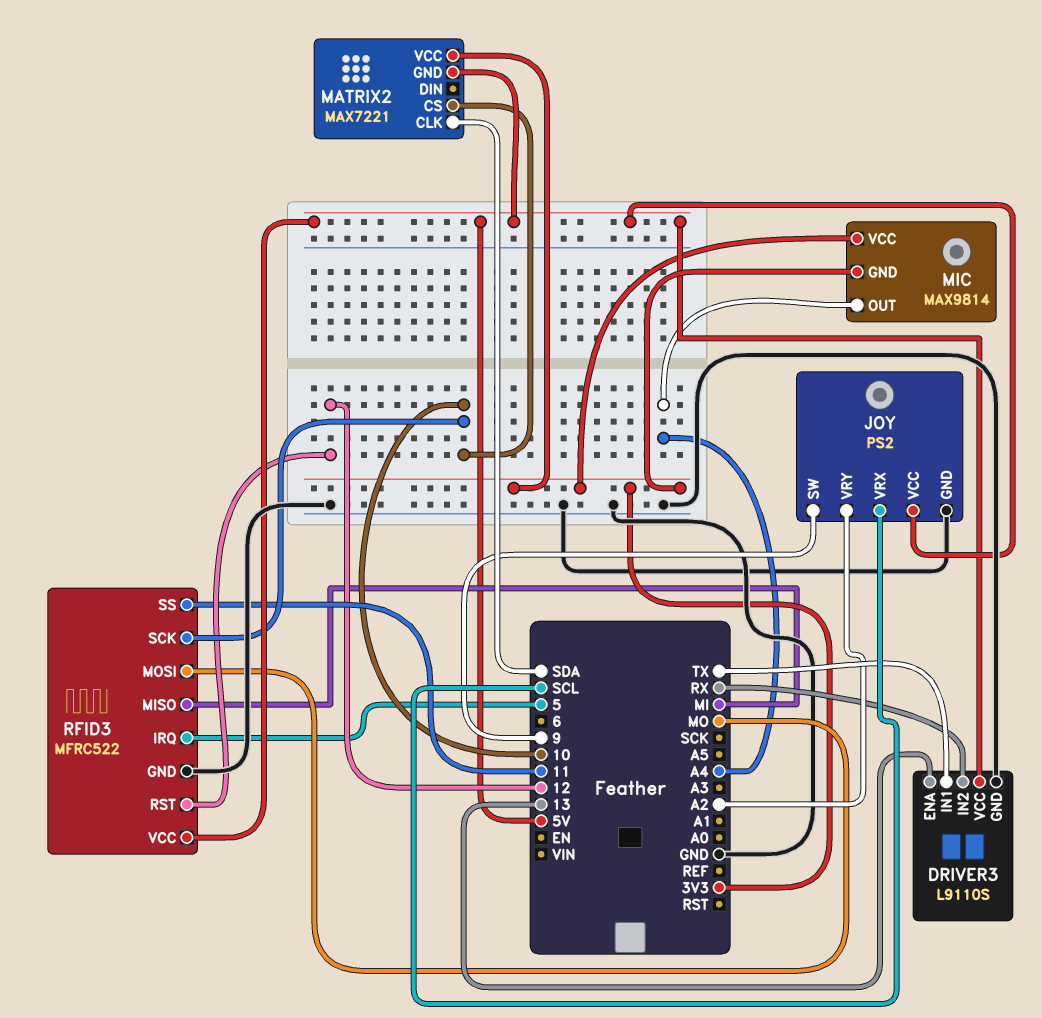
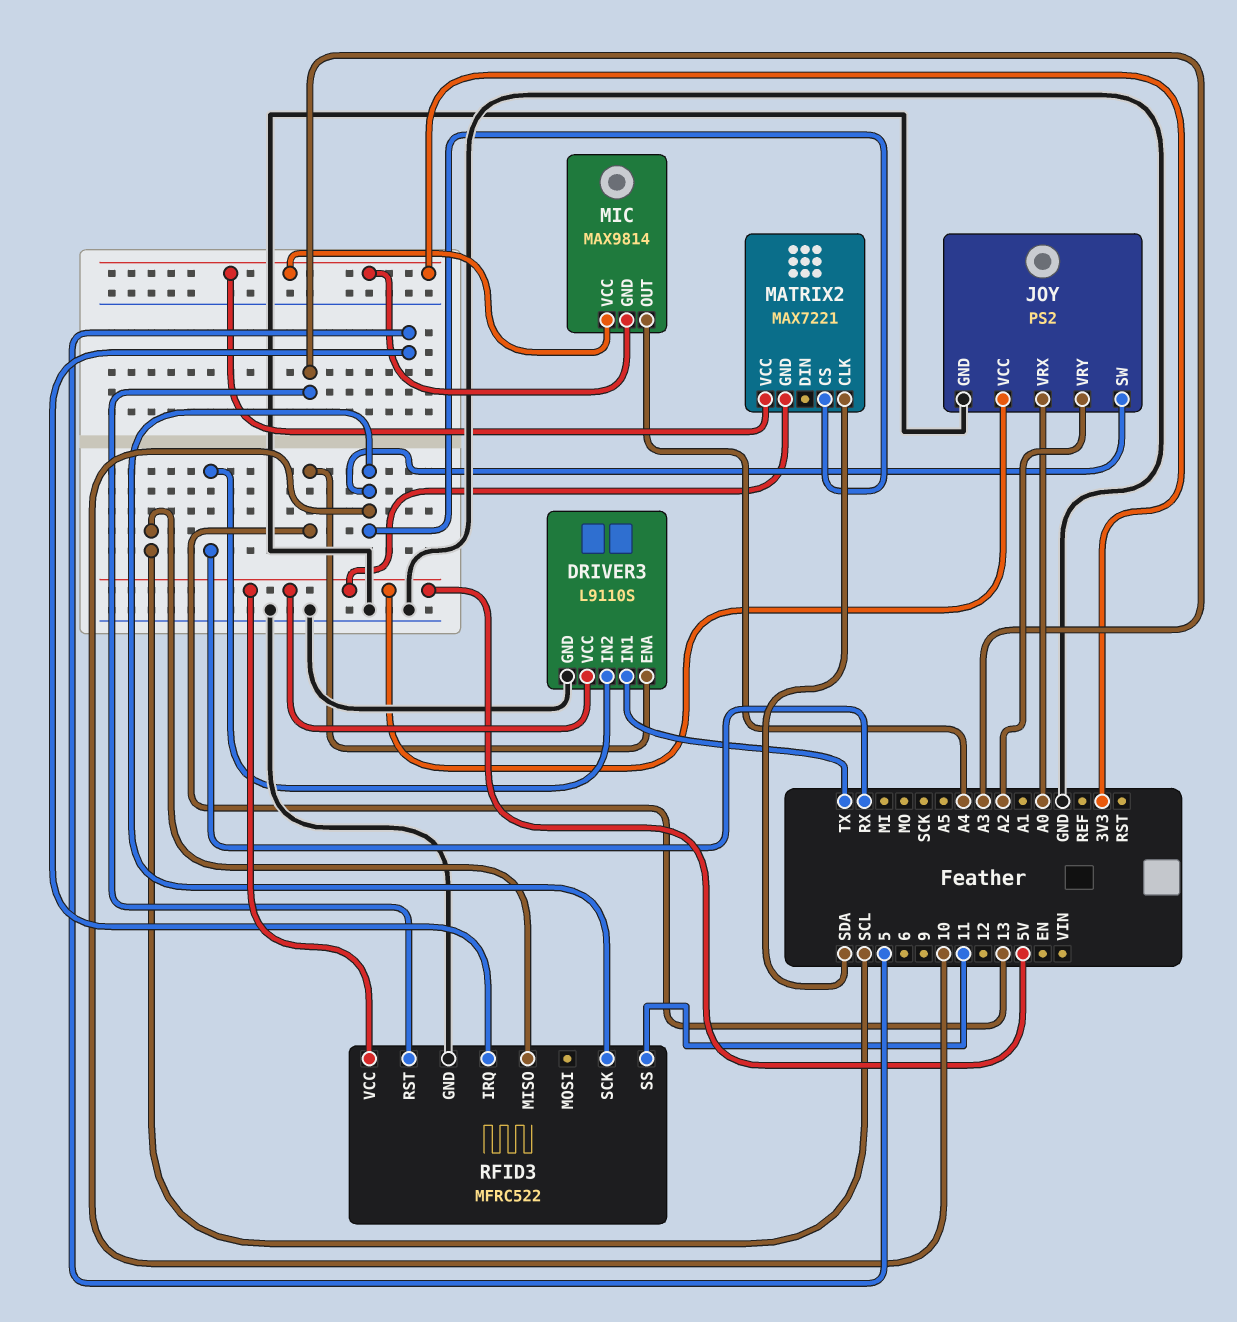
JOY pin SW: 9 -> 10
JOY pin VRX: SCL -> A0
RFID3 pin MISO: MI -> SCL
RFID3 pin MOSI: MO -> none
RFID3 pin RST: 12 -> A3

